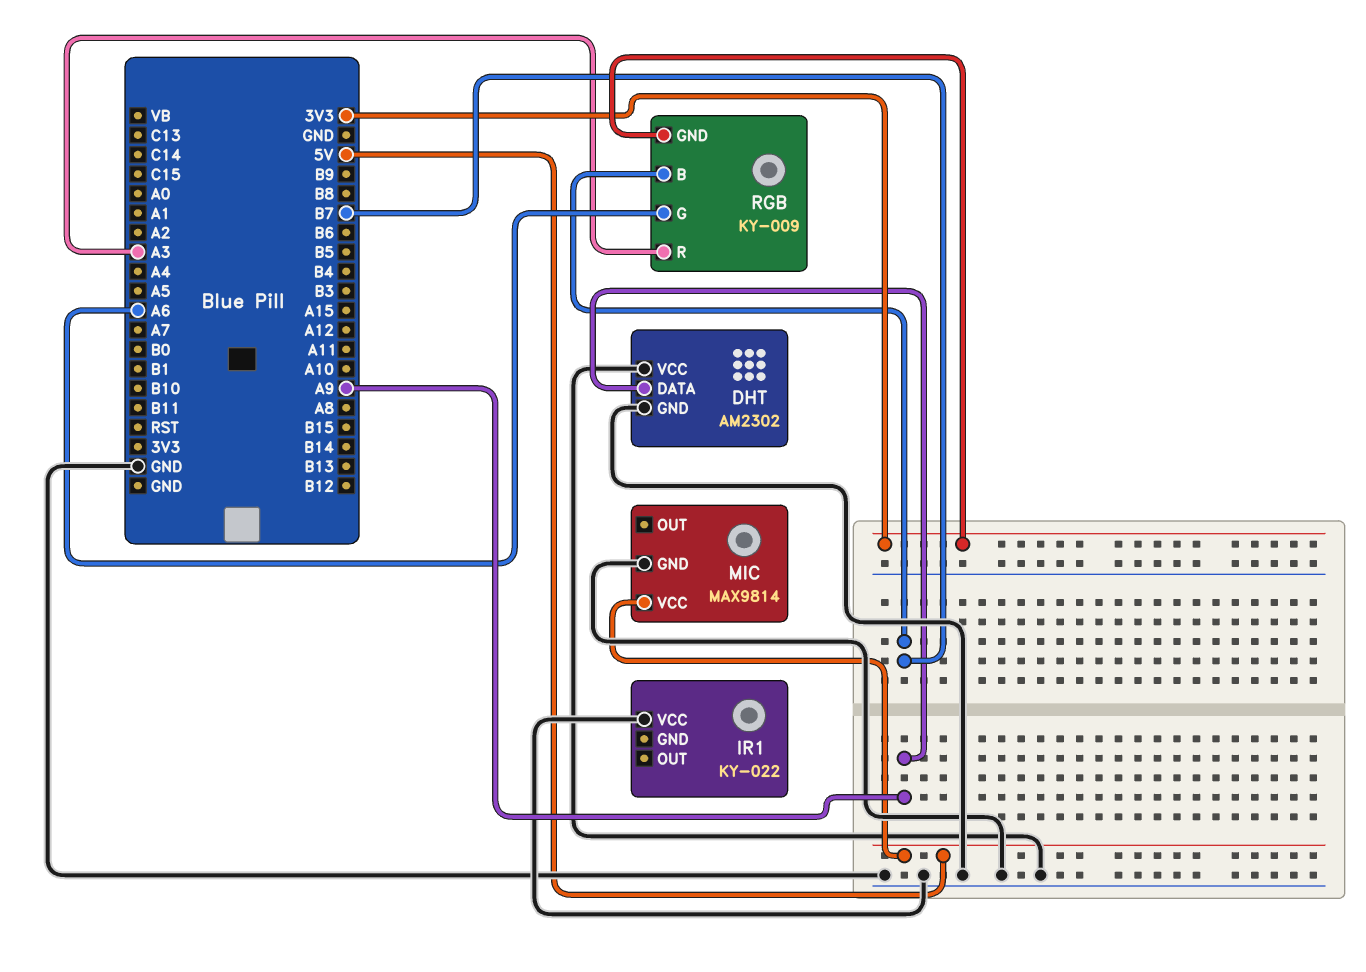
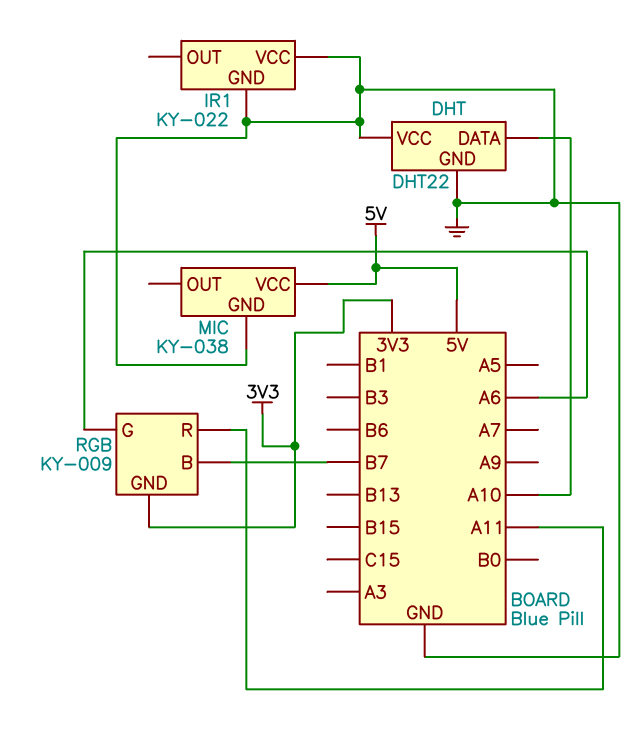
DHT: AM2302 -> DHT22
DHT pin DATA: A9 -> A10
IR1 pin GND: none -> GND
MIC: MAX9814 -> KY-038
RGB pin R: A3 -> A11

